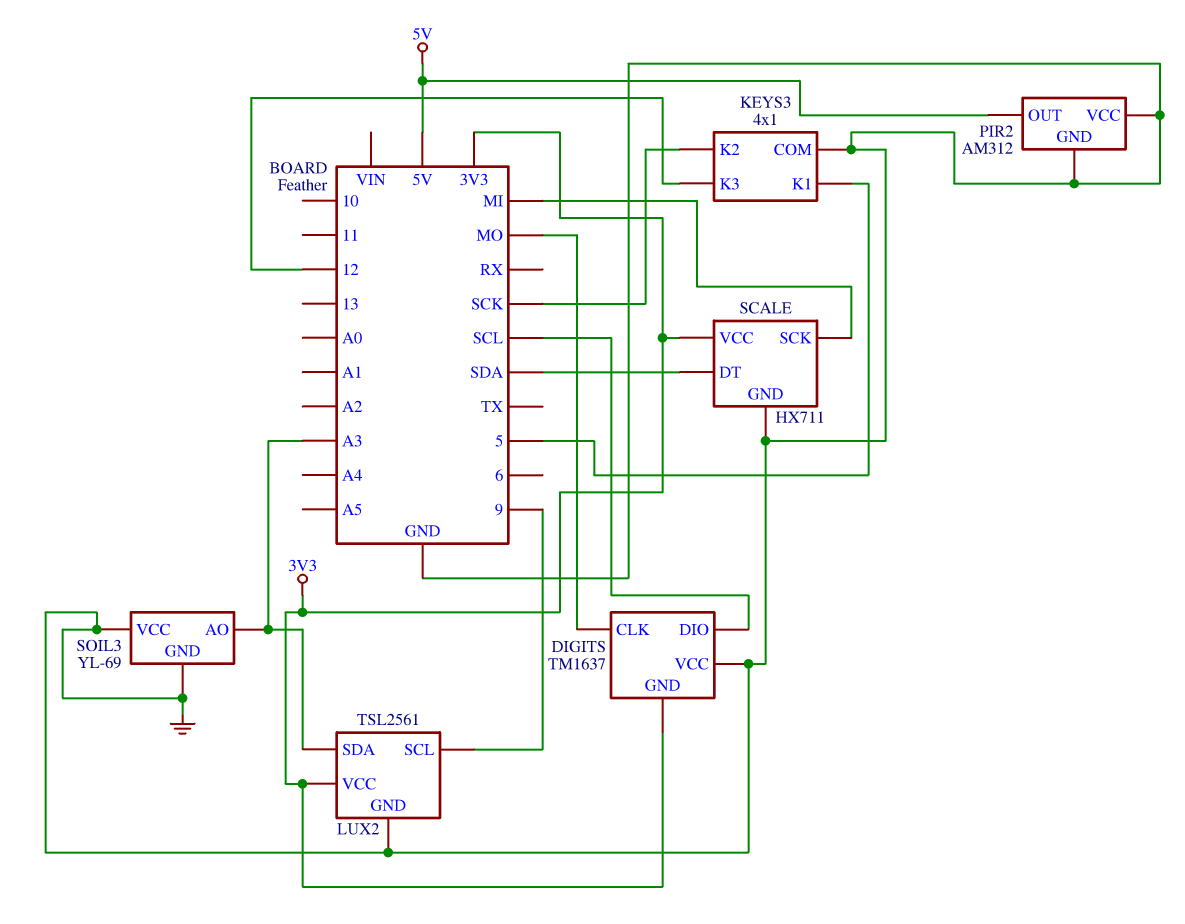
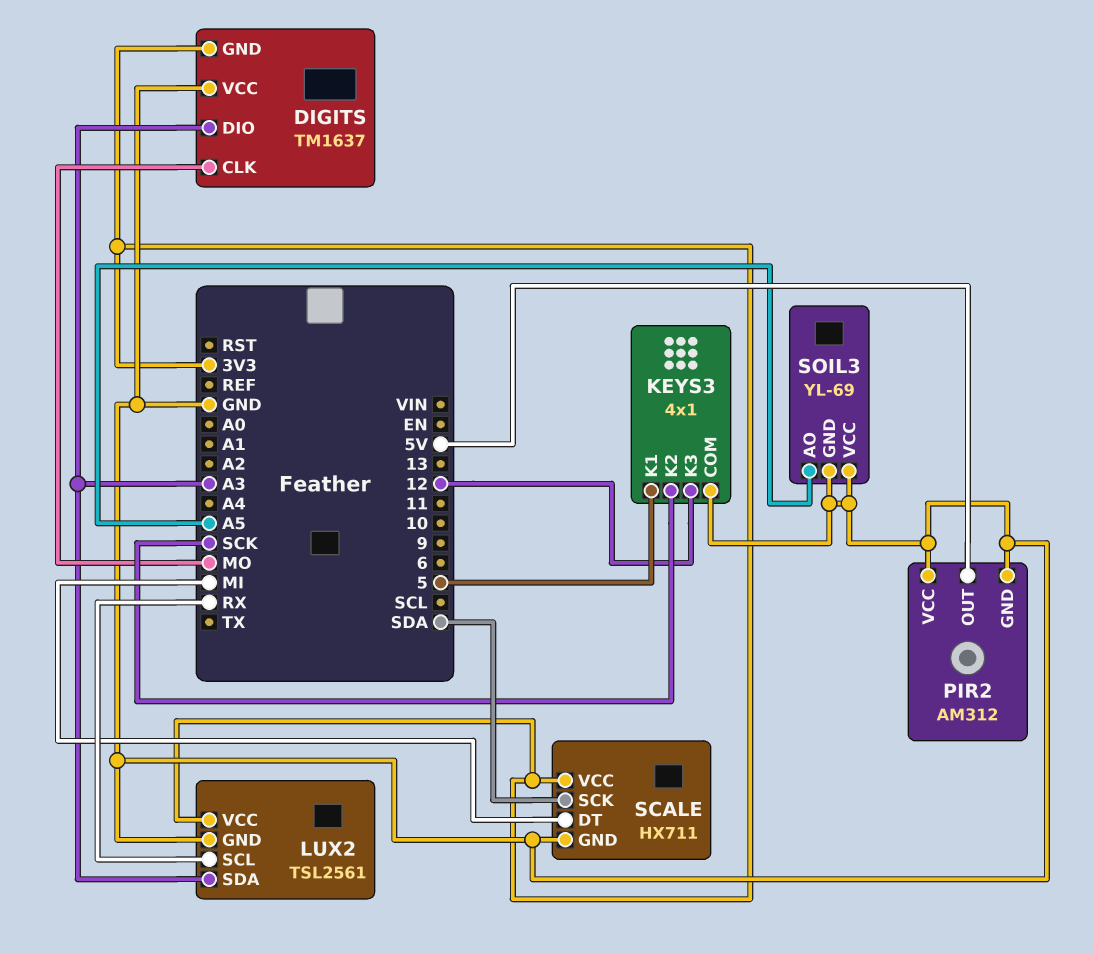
DIGITS pin DIO: SCL -> A3
LUX2 pin SCL: 9 -> RX
SCALE pin DT: SDA -> MI
SCALE pin SCK: MI -> SDA
SOIL3 pin AO: A3 -> A5

